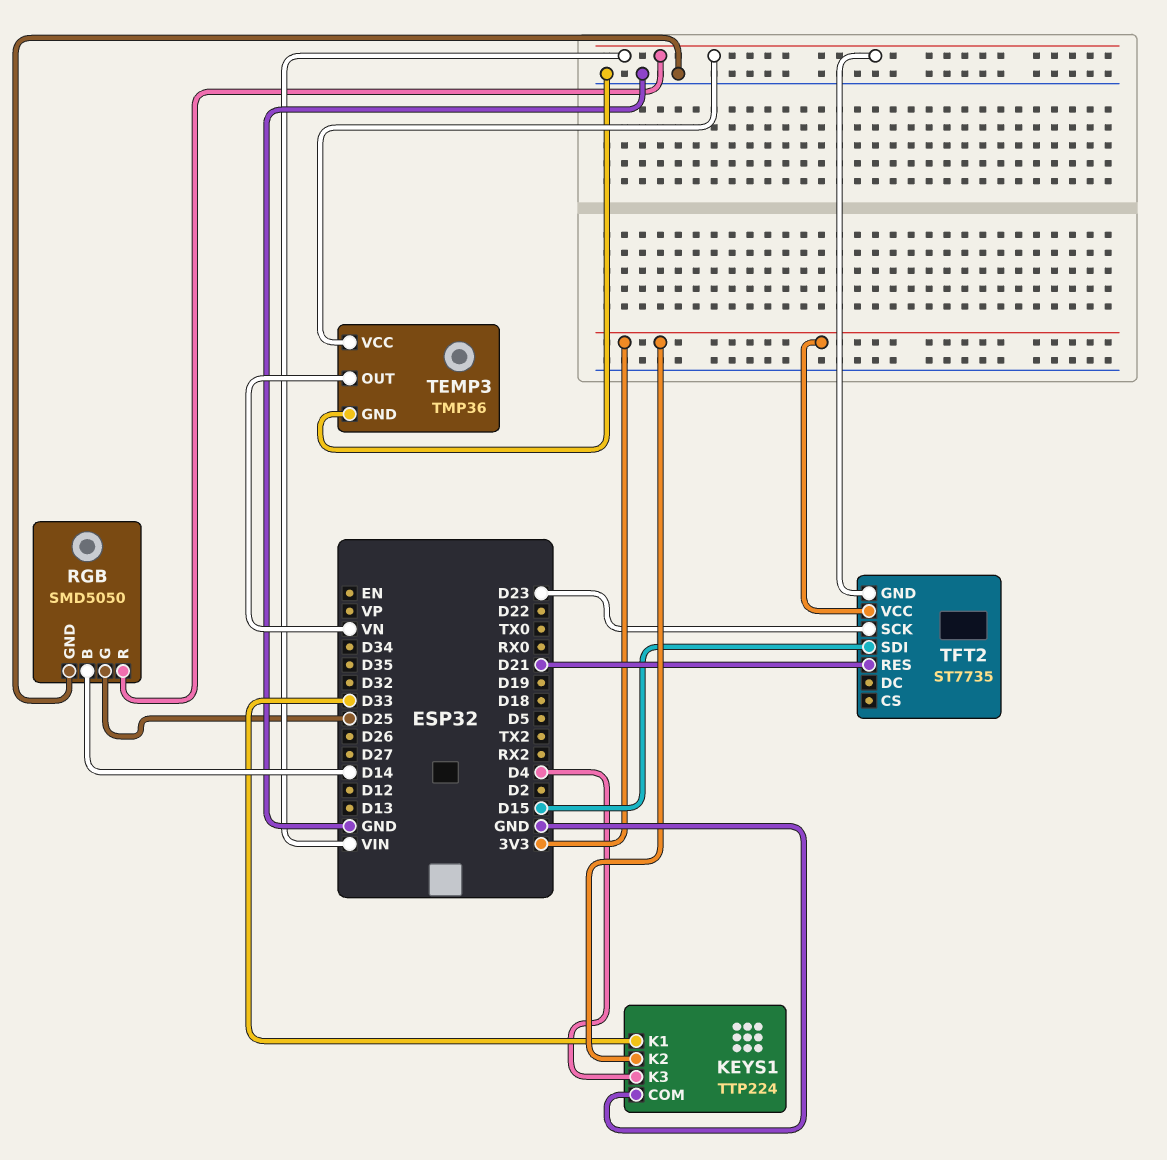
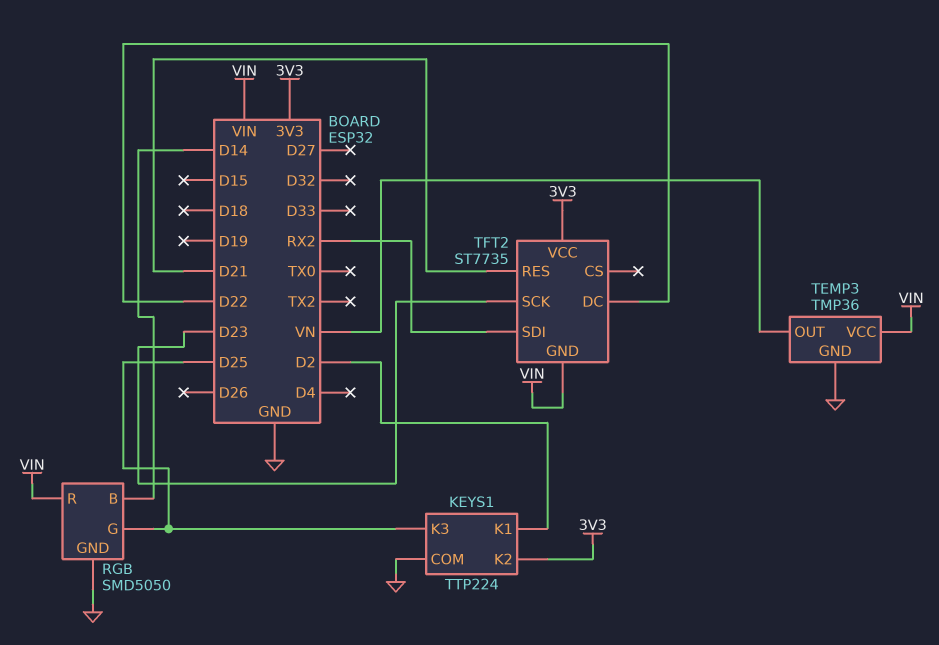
KEYS1 pin K1: D33 -> D2
KEYS1 pin K3: D4 -> D25
TFT2 pin DC: none -> D22
TFT2 pin SDI: D15 -> RX2

